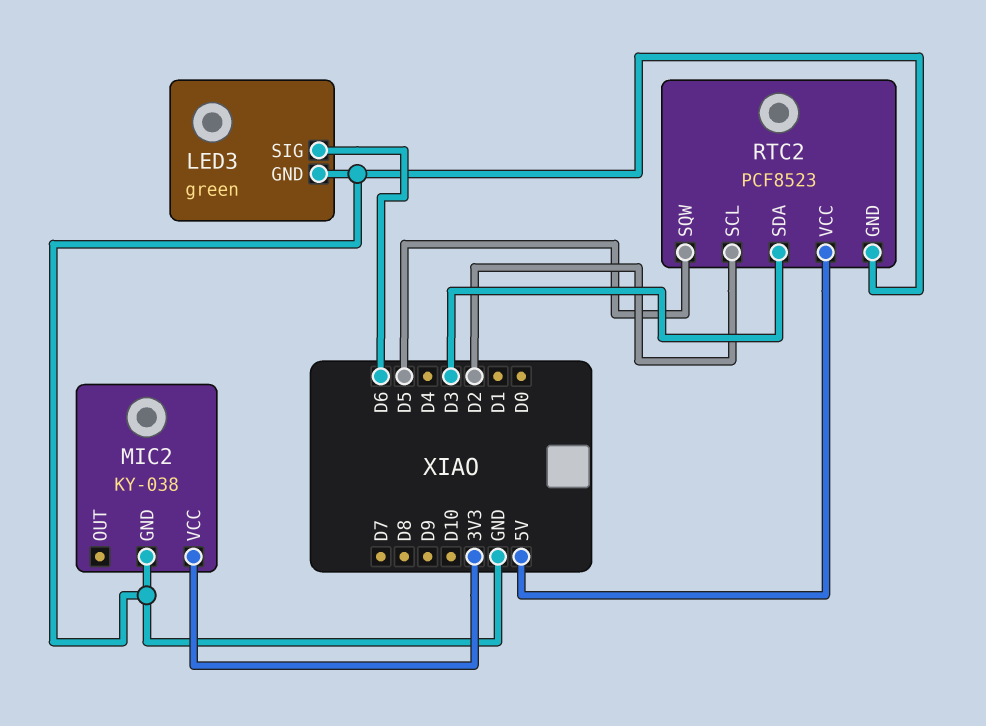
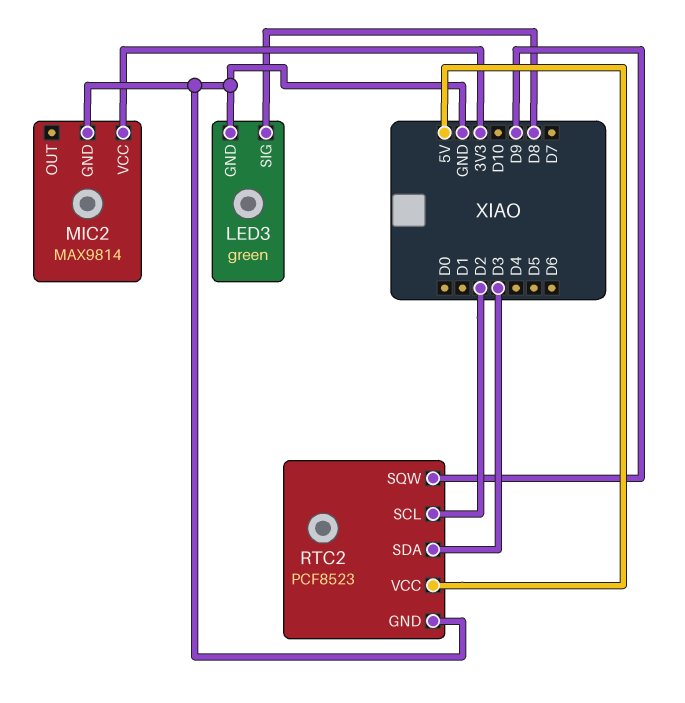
LED3 pin SIG: D6 -> D8
MIC2: KY-038 -> MAX9814
RTC2 pin SQW: D5 -> D9

